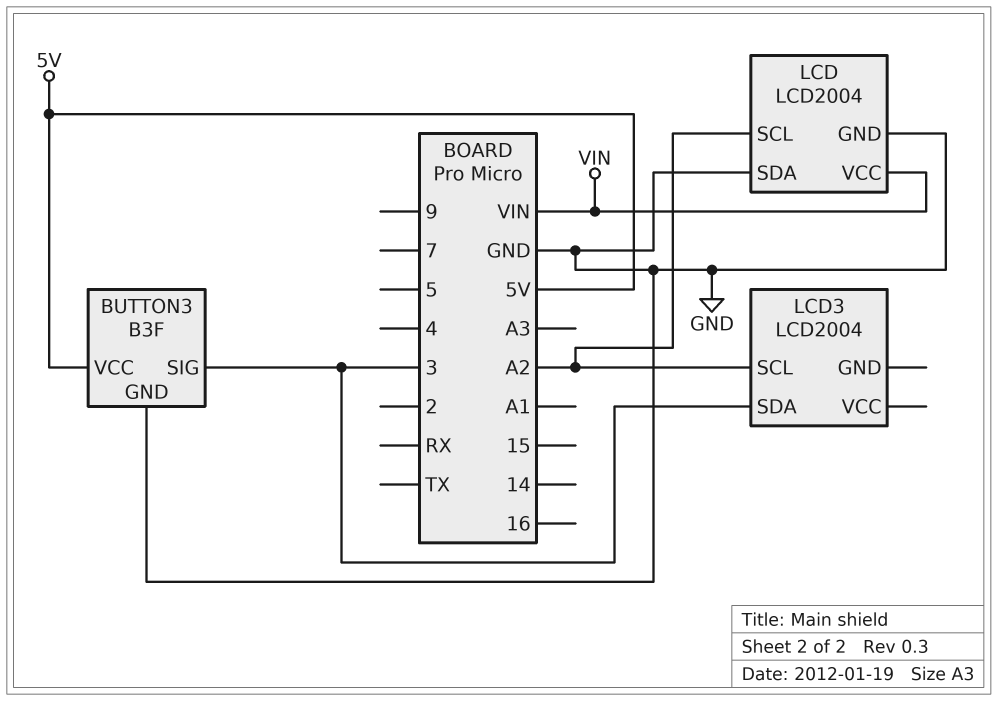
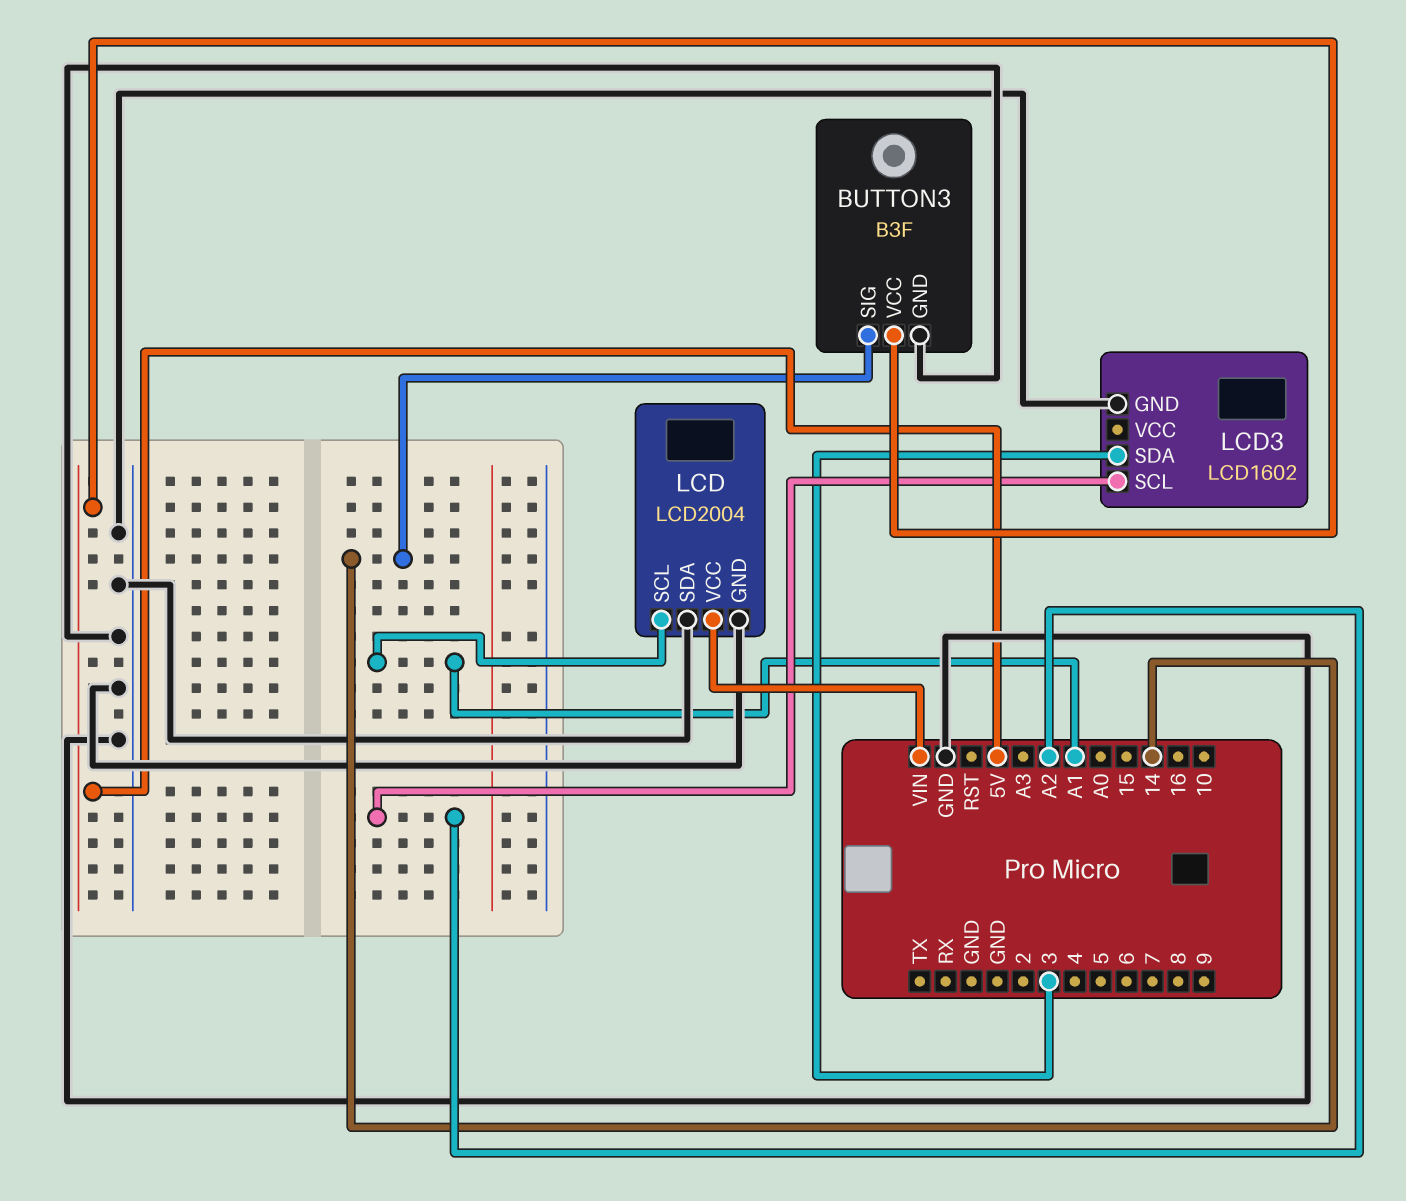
BUTTON3 pin SIG: 3 -> 14
LCD pin SCL: A2 -> A1
LCD3: LCD2004 -> LCD1602
LCD3 pin GND: none -> GND

